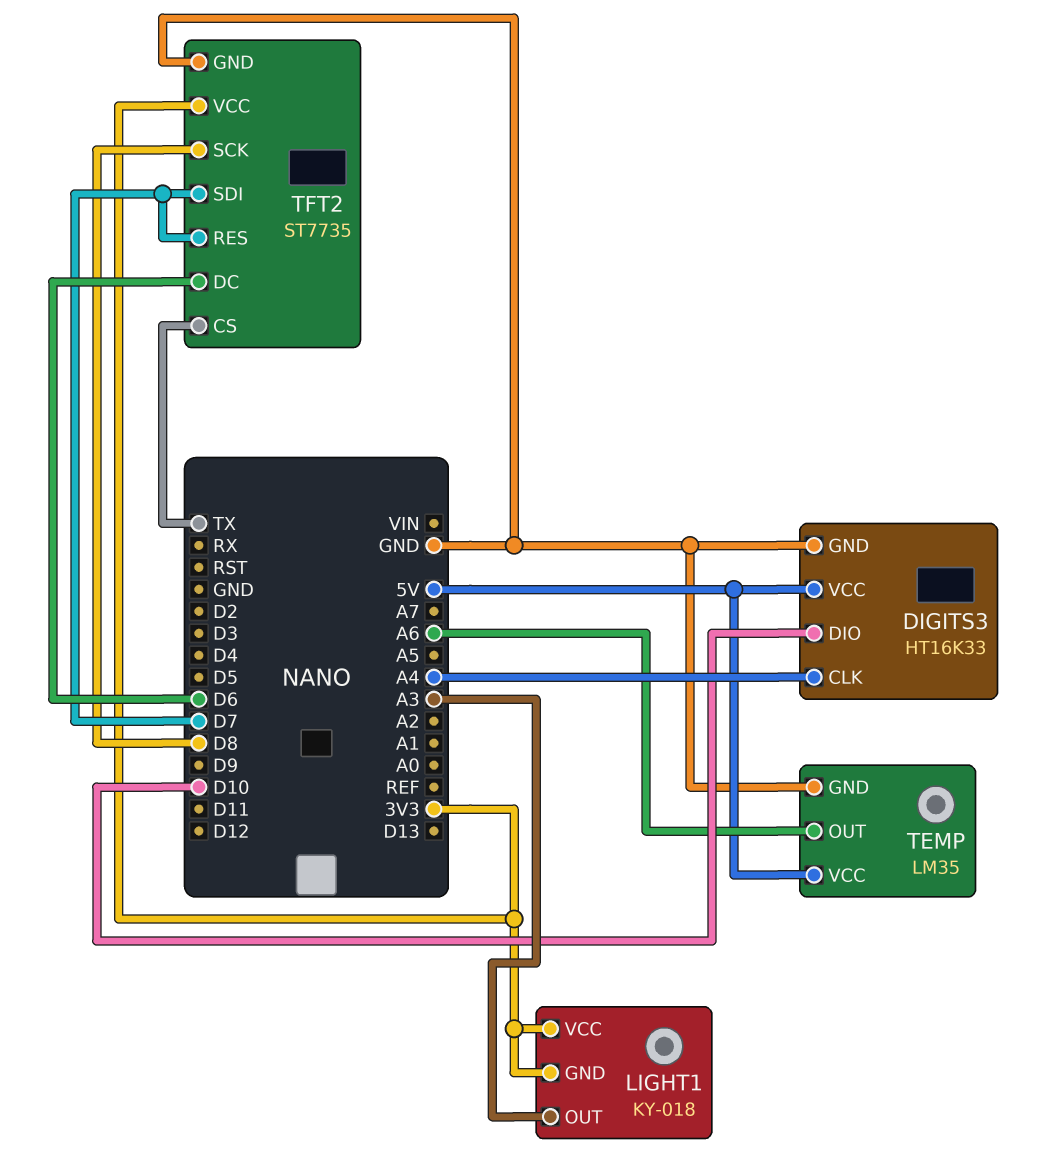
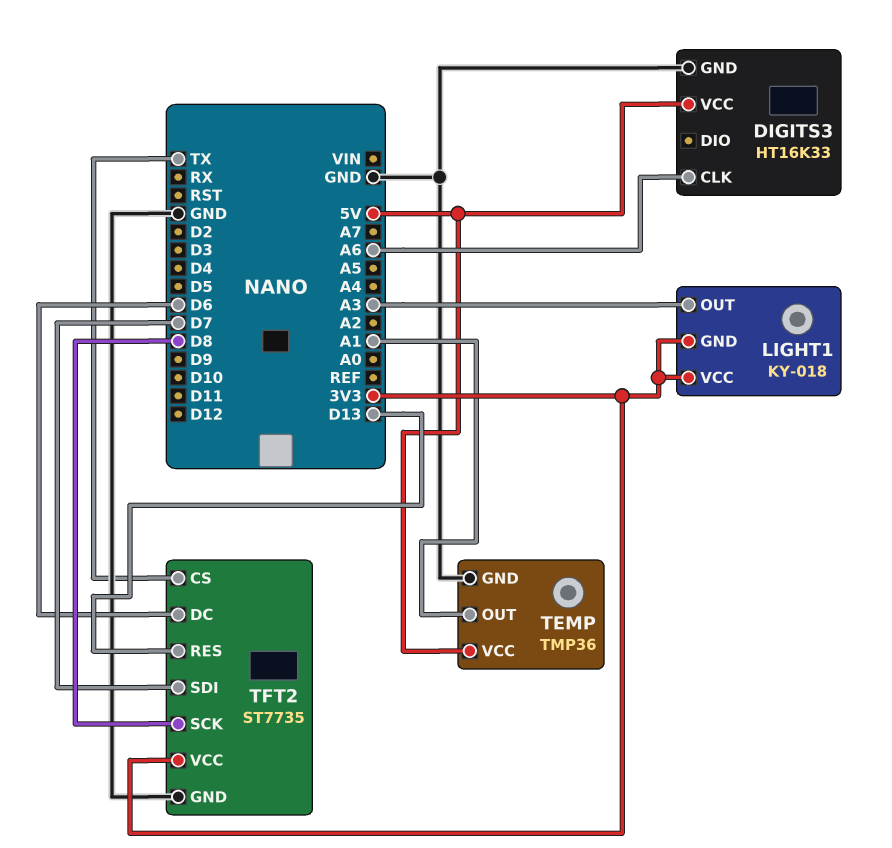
DIGITS3 pin CLK: A4 -> A6
DIGITS3 pin DIO: D10 -> none
TEMP: LM35 -> TMP36
TEMP pin OUT: A6 -> A1
TFT2 pin RES: D7 -> D13

